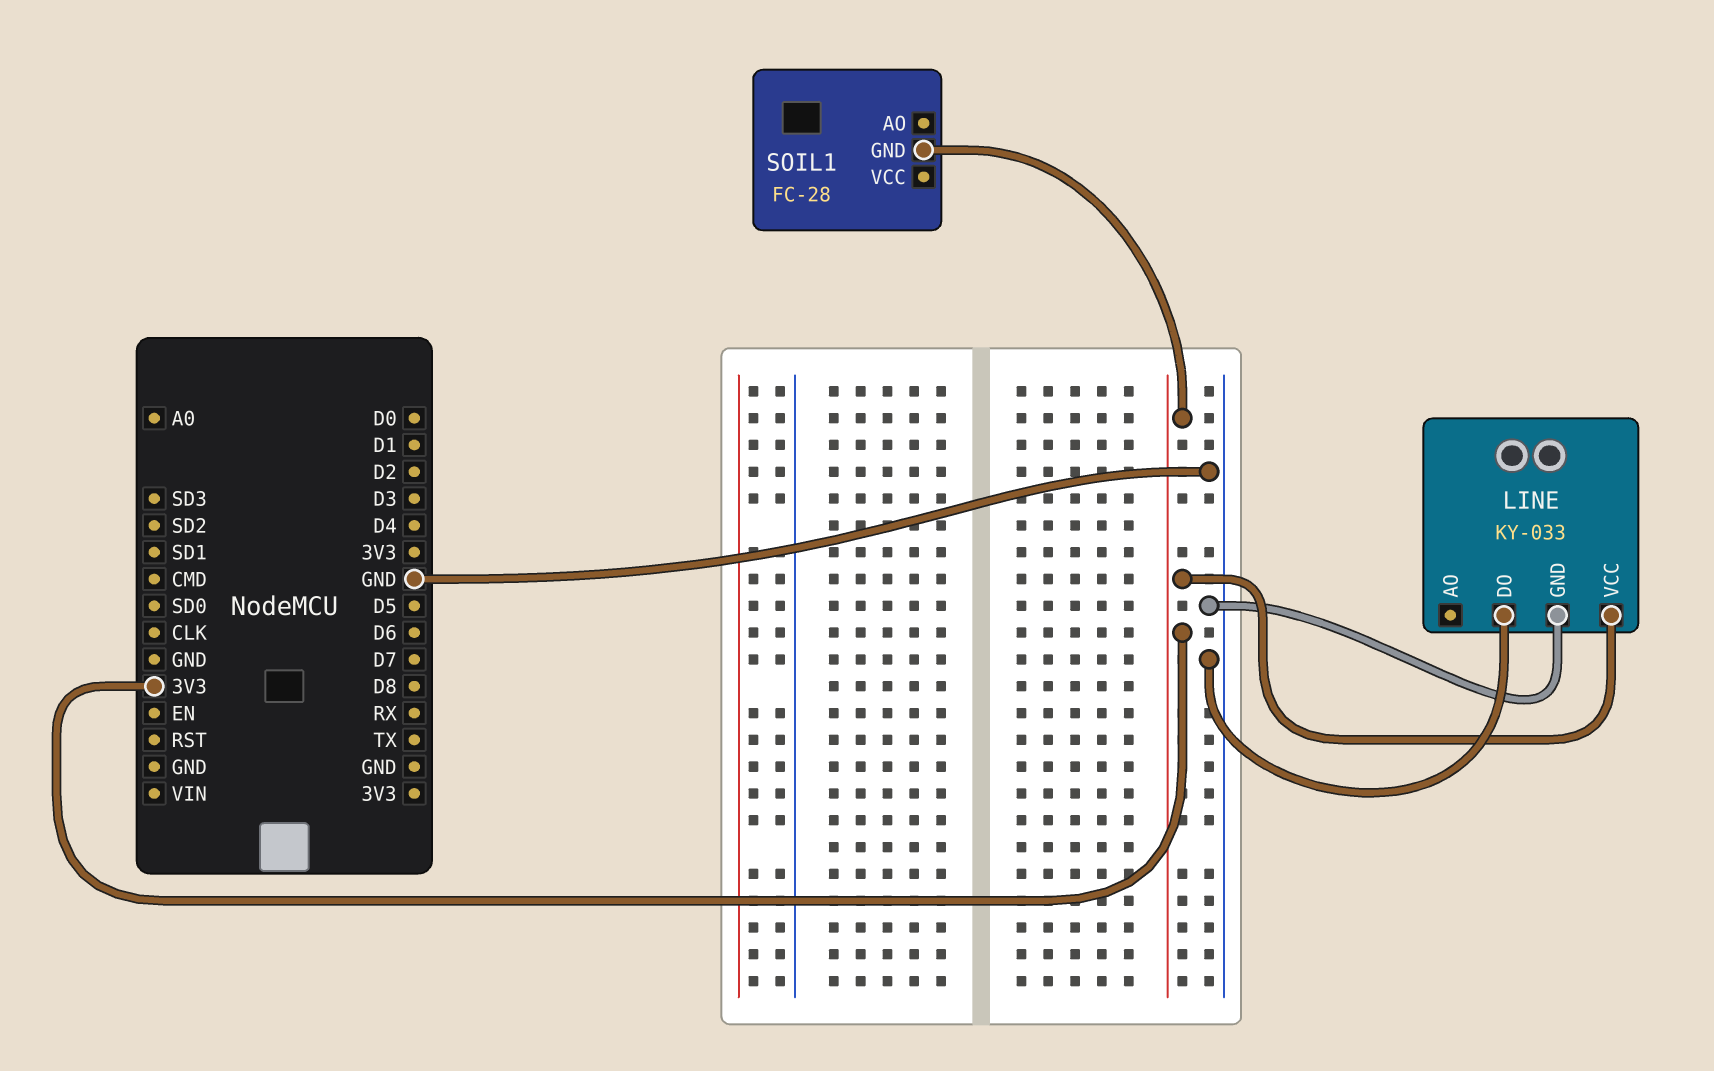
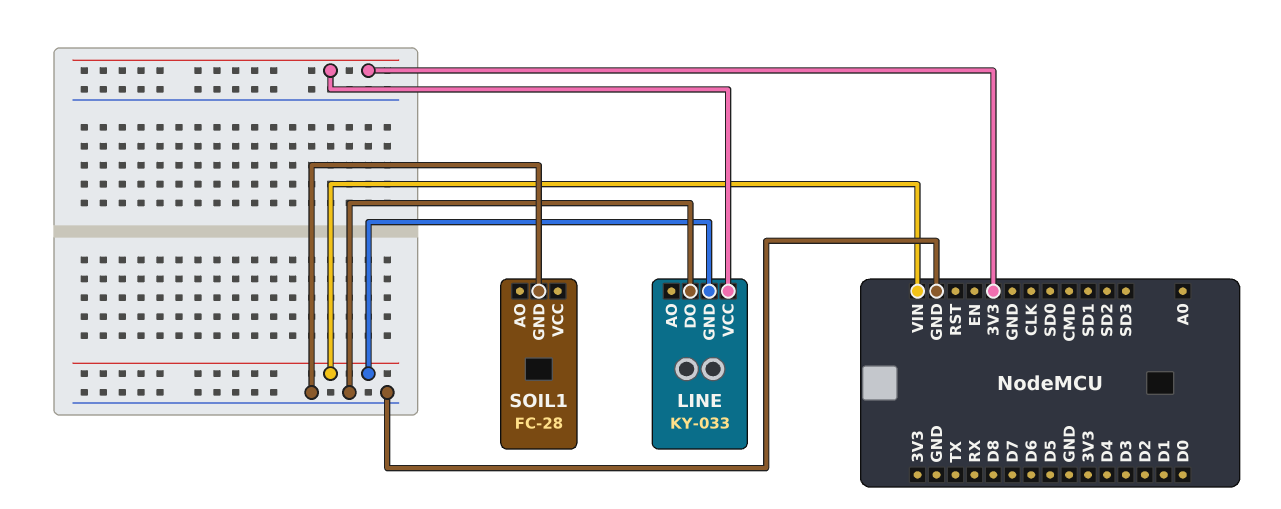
LINE pin GND: GND -> VIN
SOIL1 pin GND: 3V3 -> GND

